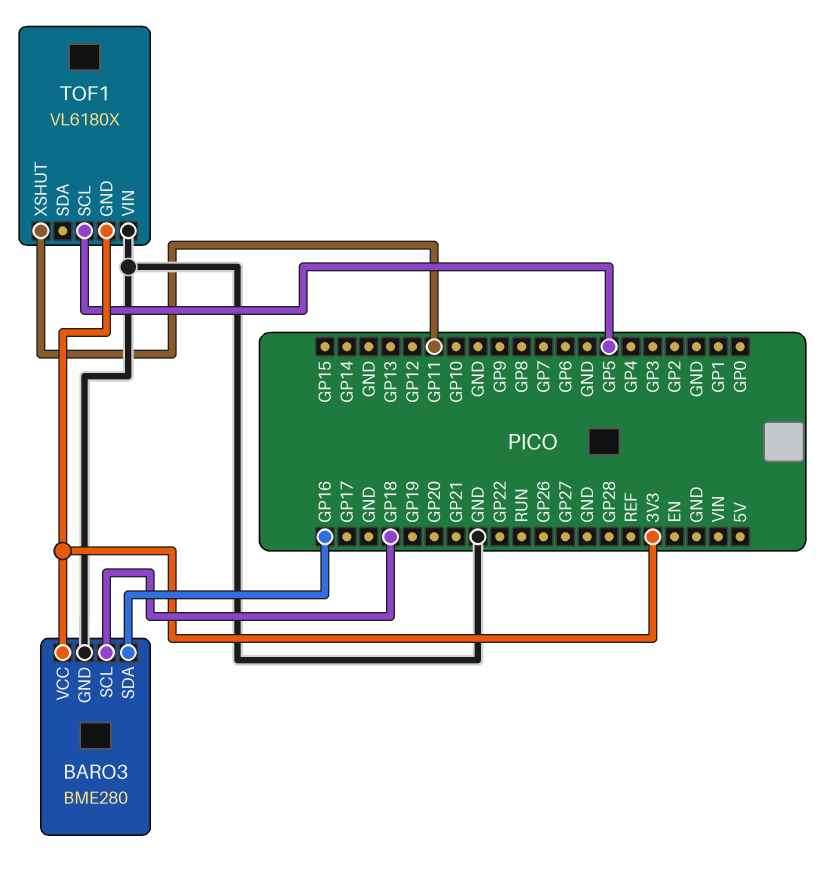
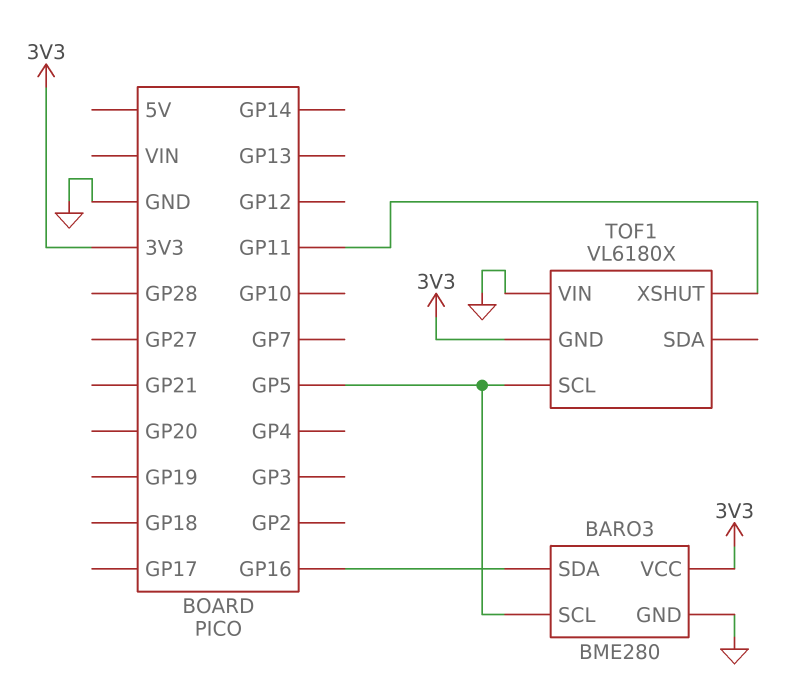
BARO3 pin SCL: GP18 -> GP5

